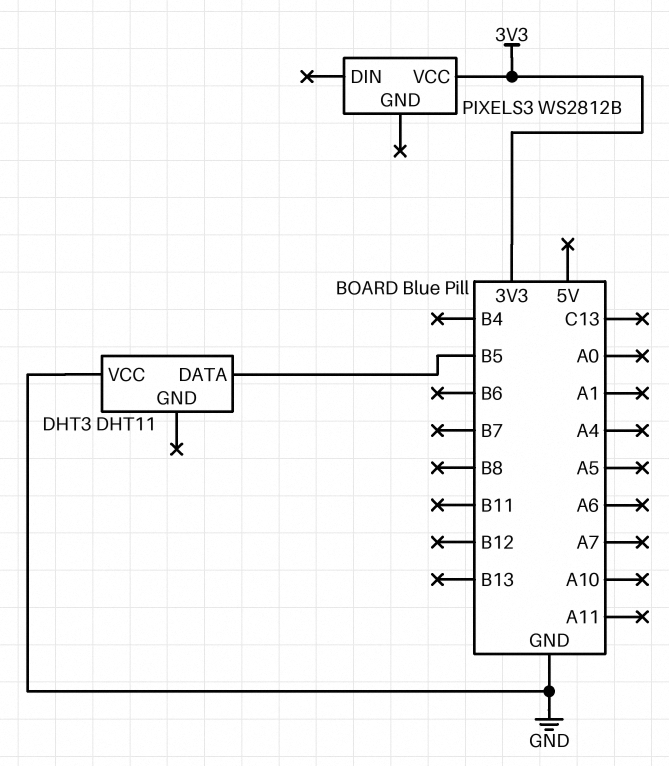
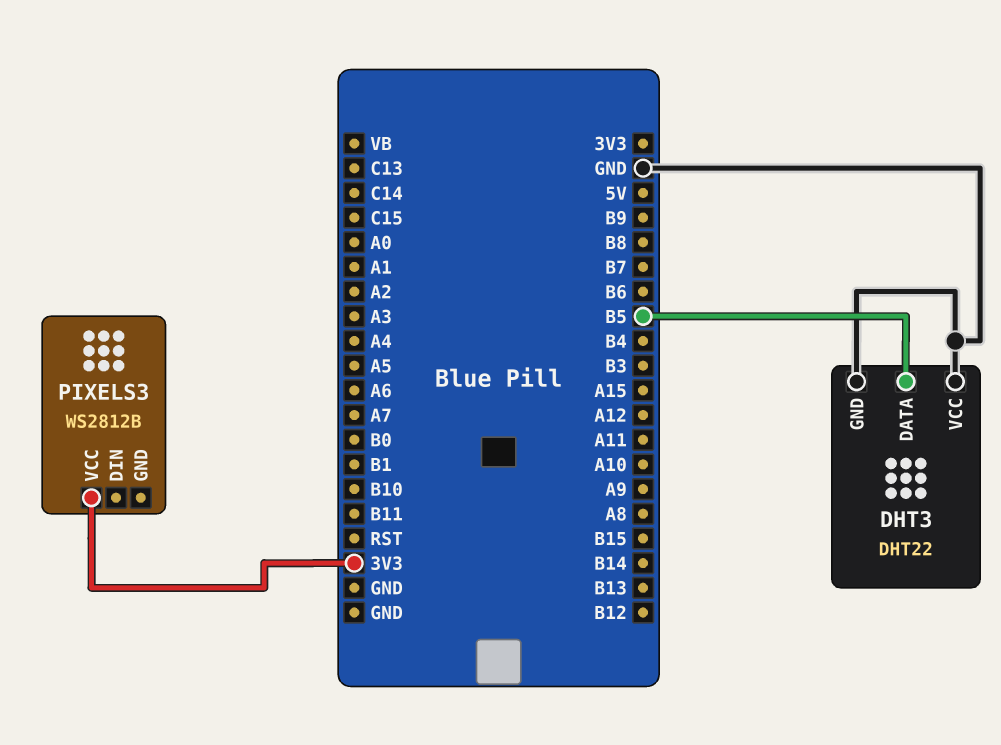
DHT3: DHT11 -> DHT22
DHT3 pin GND: none -> GND

